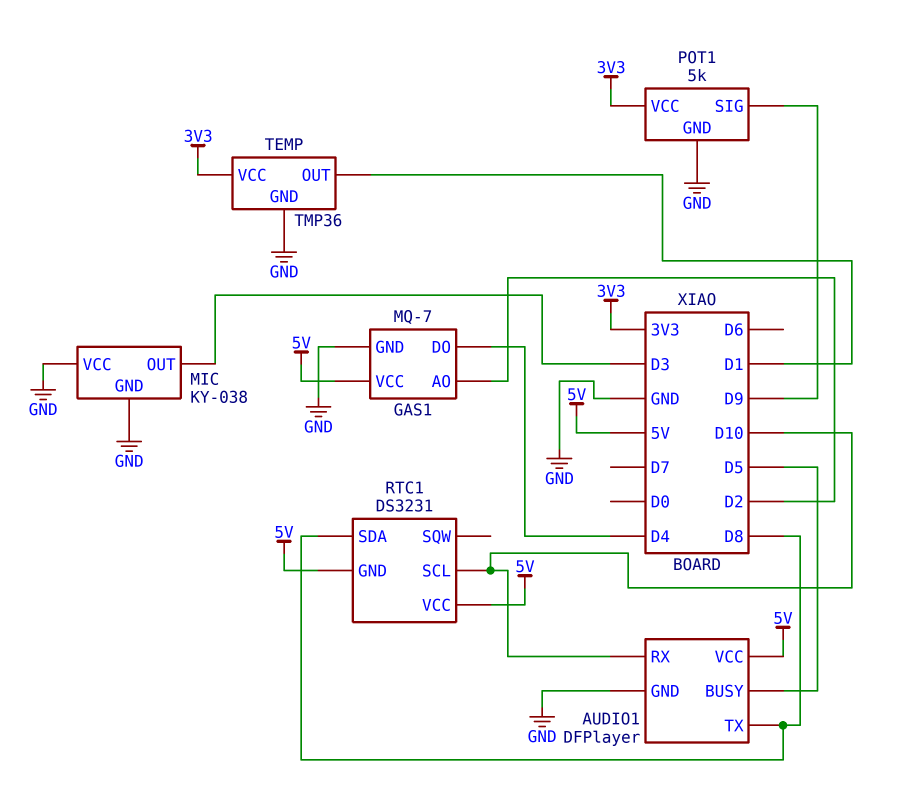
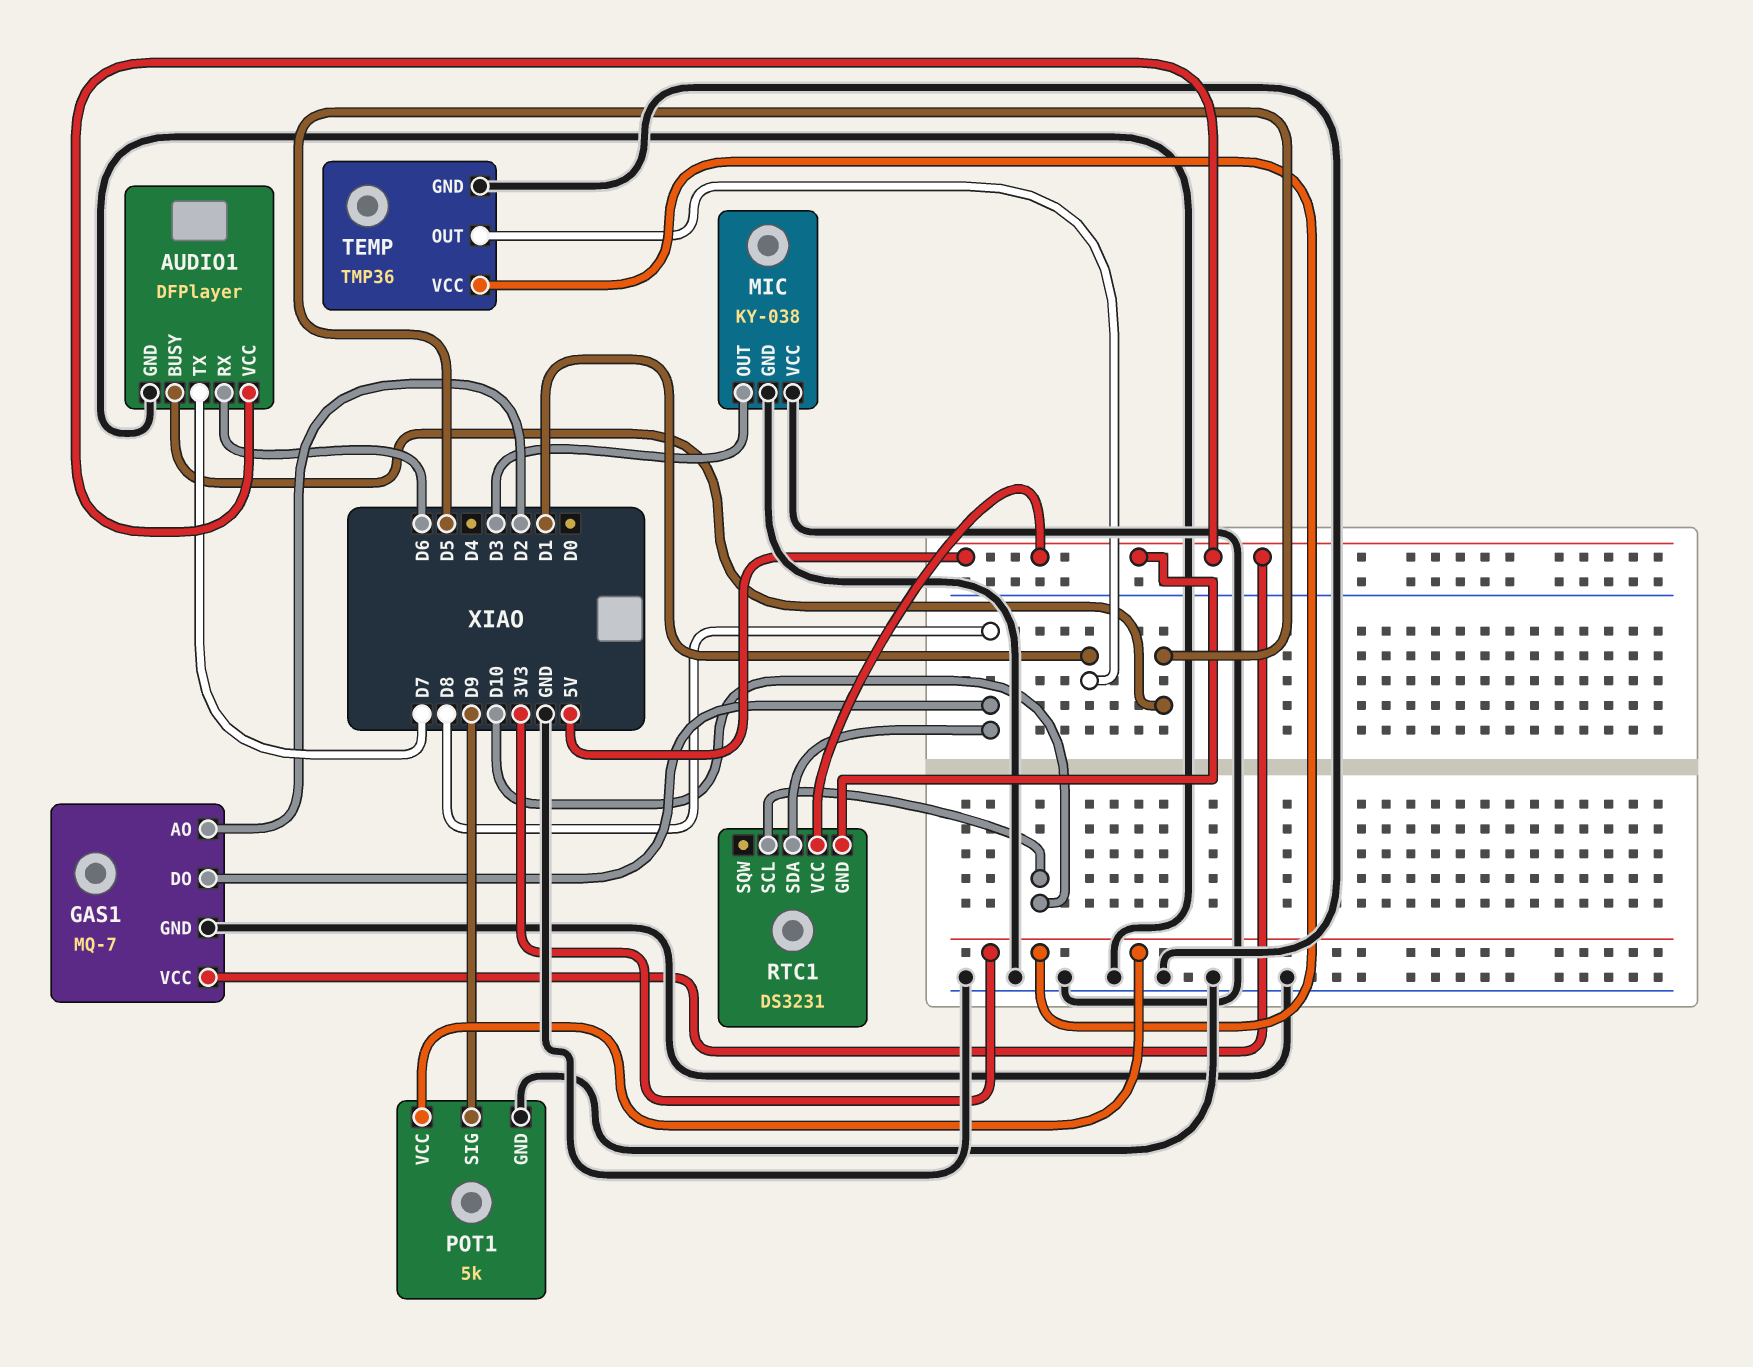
AUDIO1 pin RX: D10 -> D6
AUDIO1 pin TX: D8 -> D7
GAS1 pin DO: D4 -> D8

